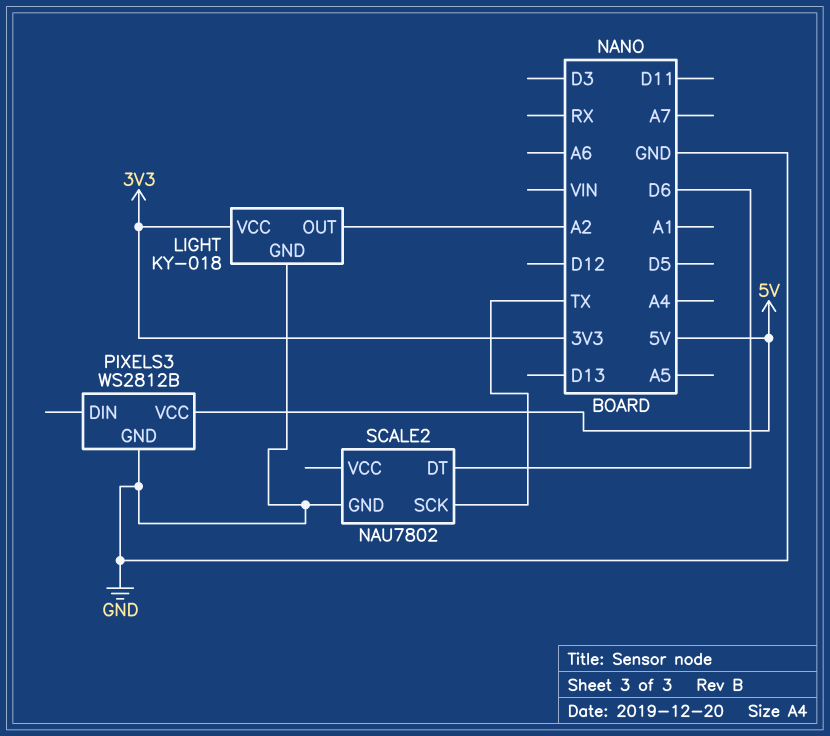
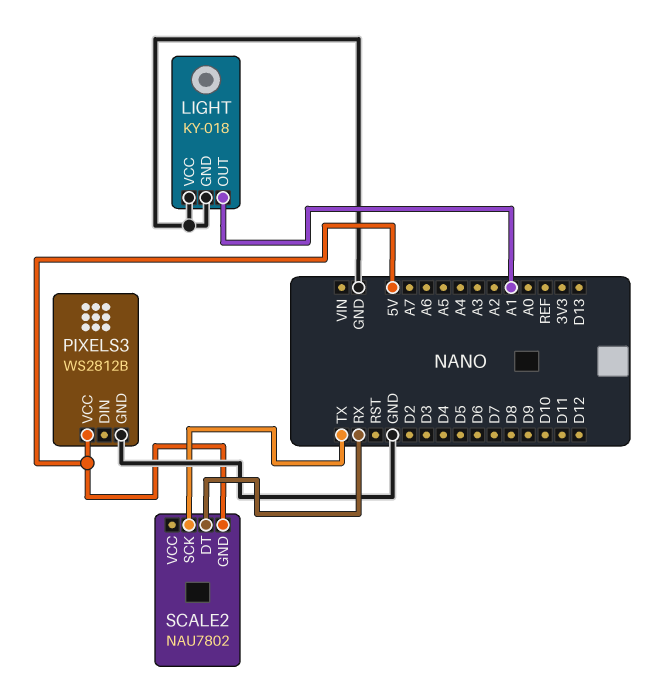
LIGHT pin OUT: A2 -> A1
LIGHT pin VCC: 3V3 -> GND
SCALE2 pin DT: D6 -> RX
SCALE2 pin GND: GND -> 5V

